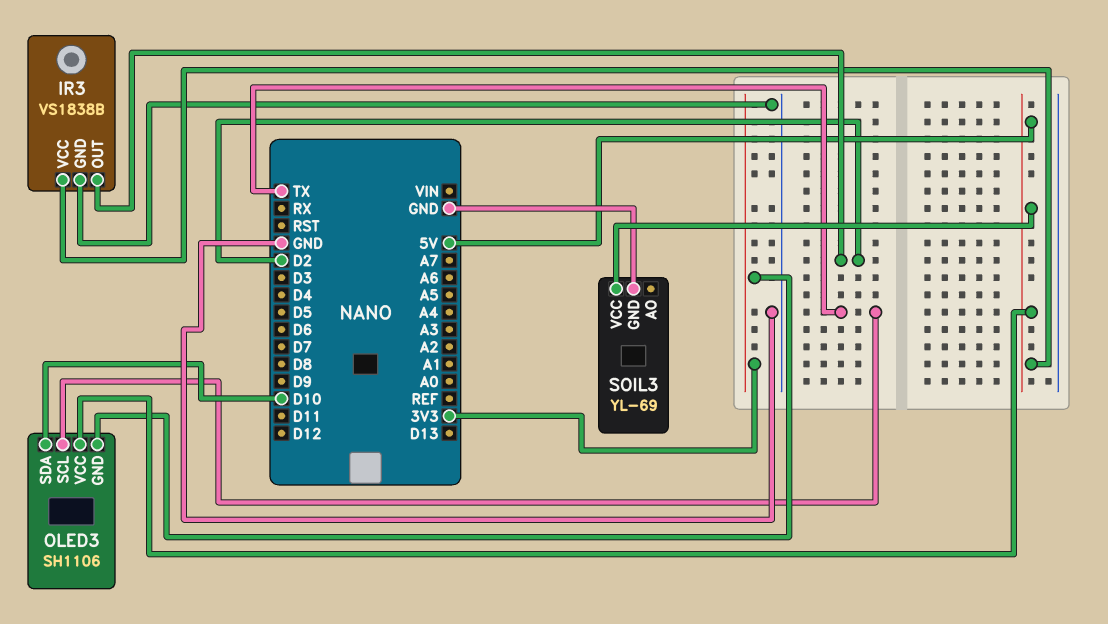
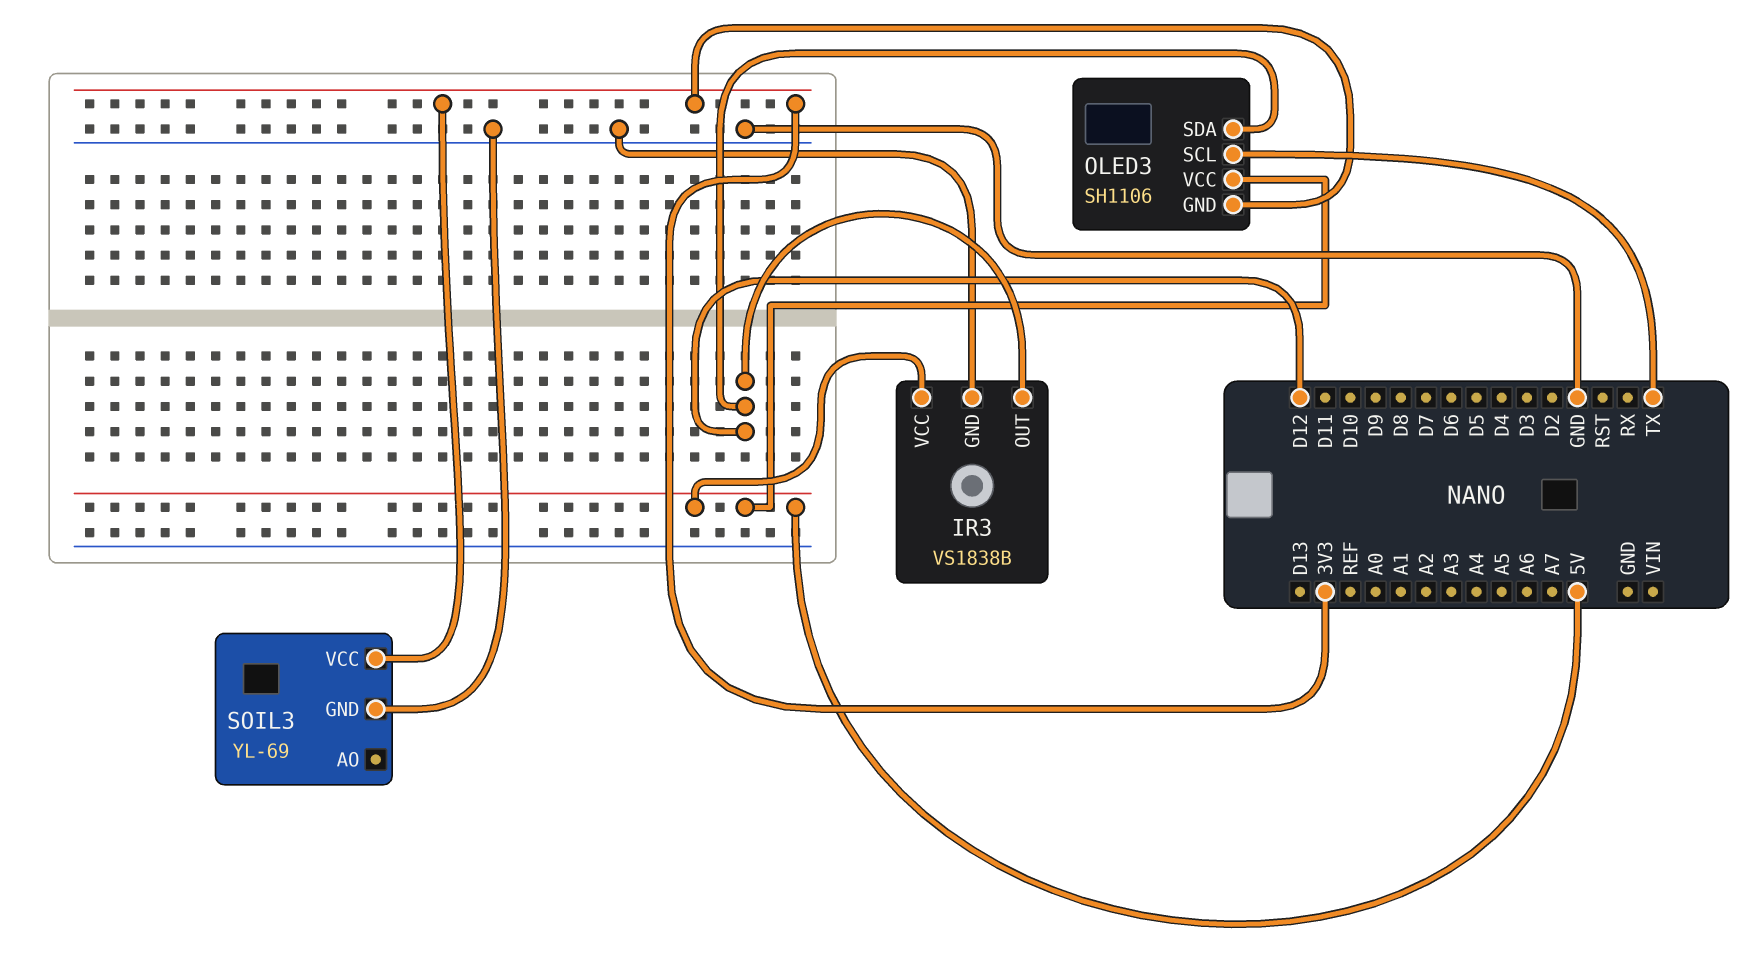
IR3 pin OUT: D2 -> D12
OLED3 pin SDA: D10 -> D12
SOIL3 pin VCC: 5V -> 3V3

